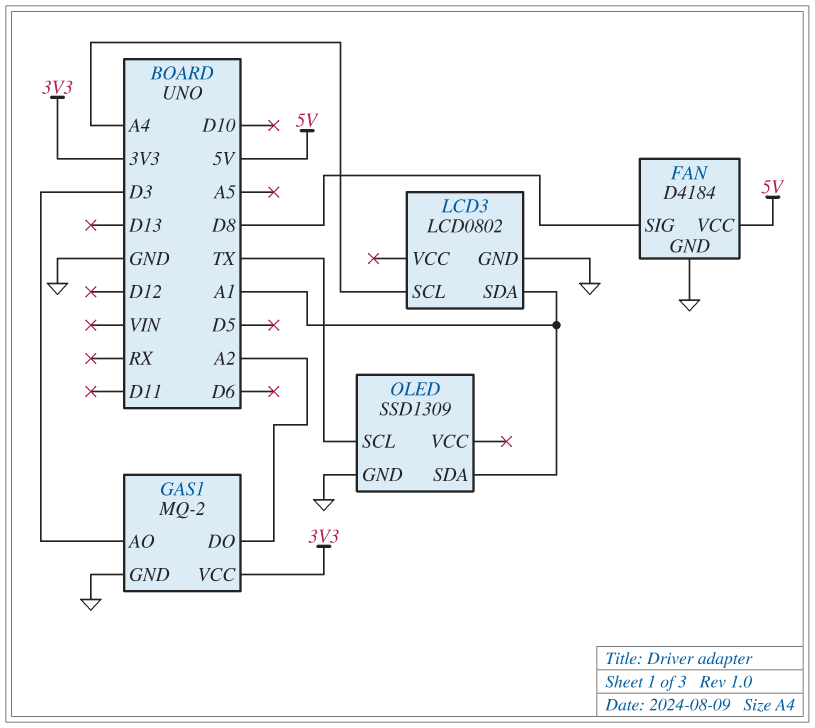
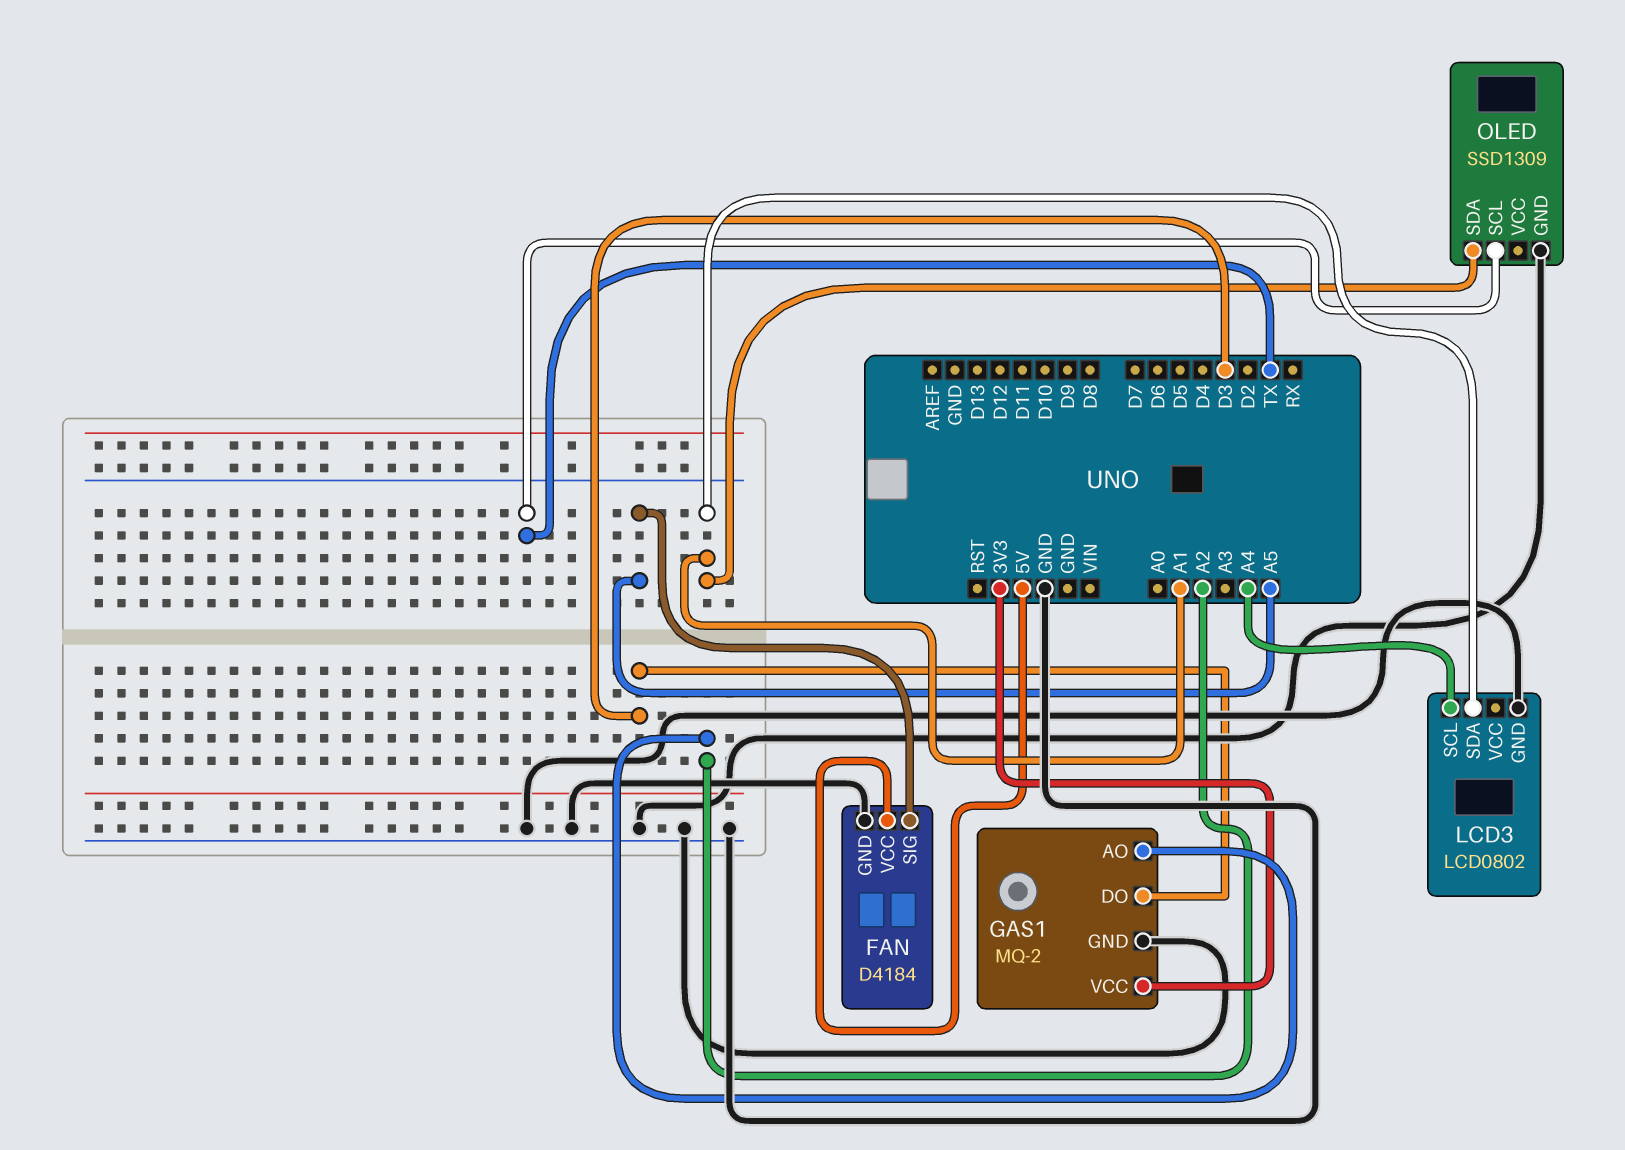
FAN pin SIG: D8 -> A5
GAS1 pin AO: D3 -> A2
GAS1 pin DO: A2 -> D3

